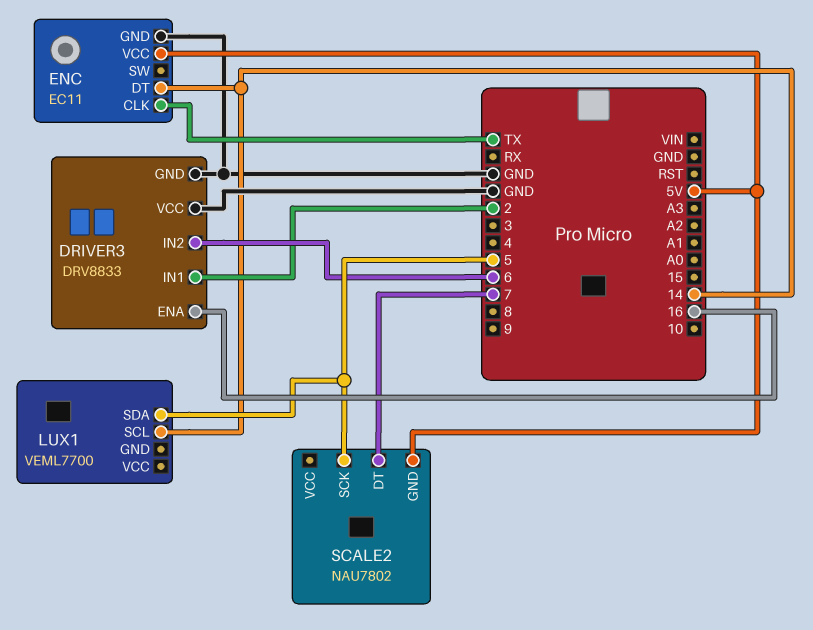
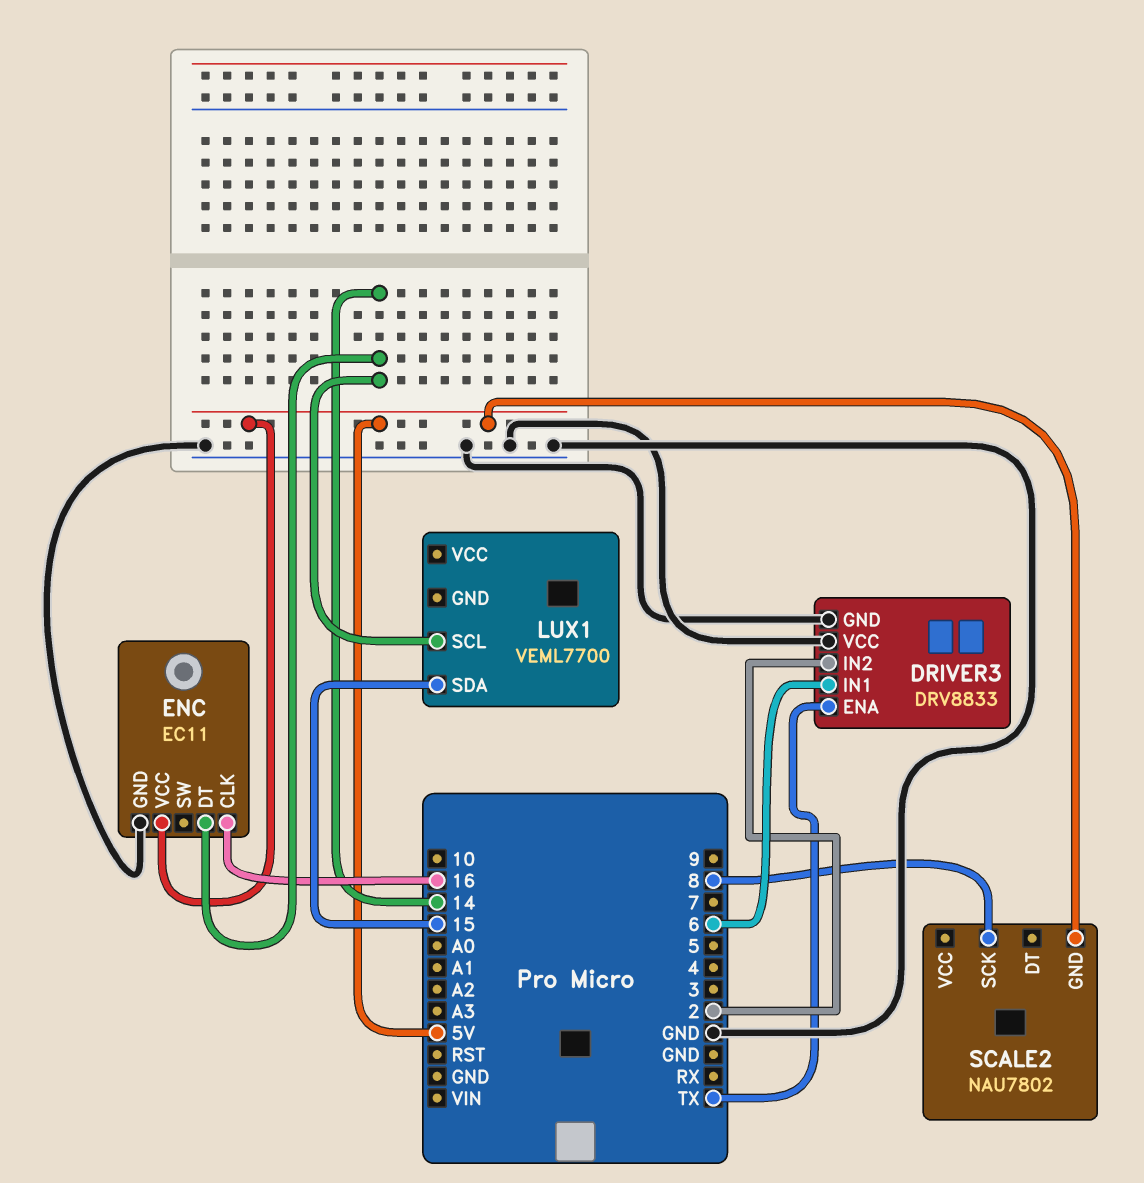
DRIVER3 pin ENA: 16 -> TX
DRIVER3 pin IN1: 2 -> 6
DRIVER3 pin IN2: 6 -> 2
ENC pin CLK: TX -> 16
LUX1 pin SDA: 5 -> 15
SCALE2 pin DT: 7 -> none
SCALE2 pin SCK: 5 -> 8

